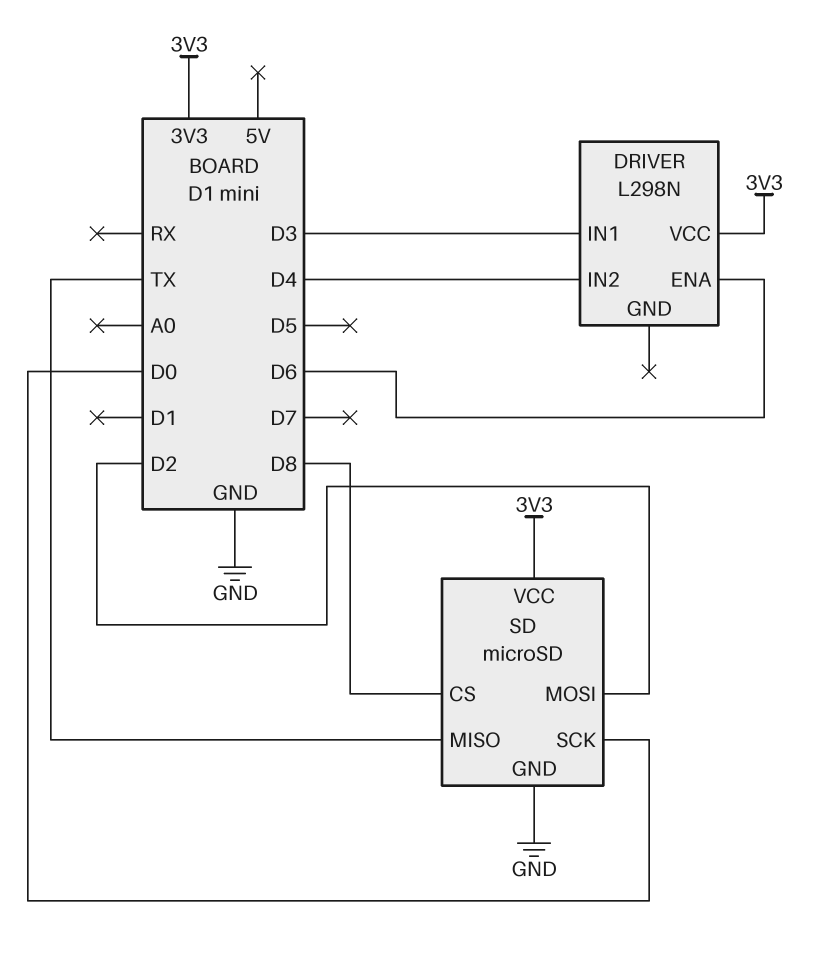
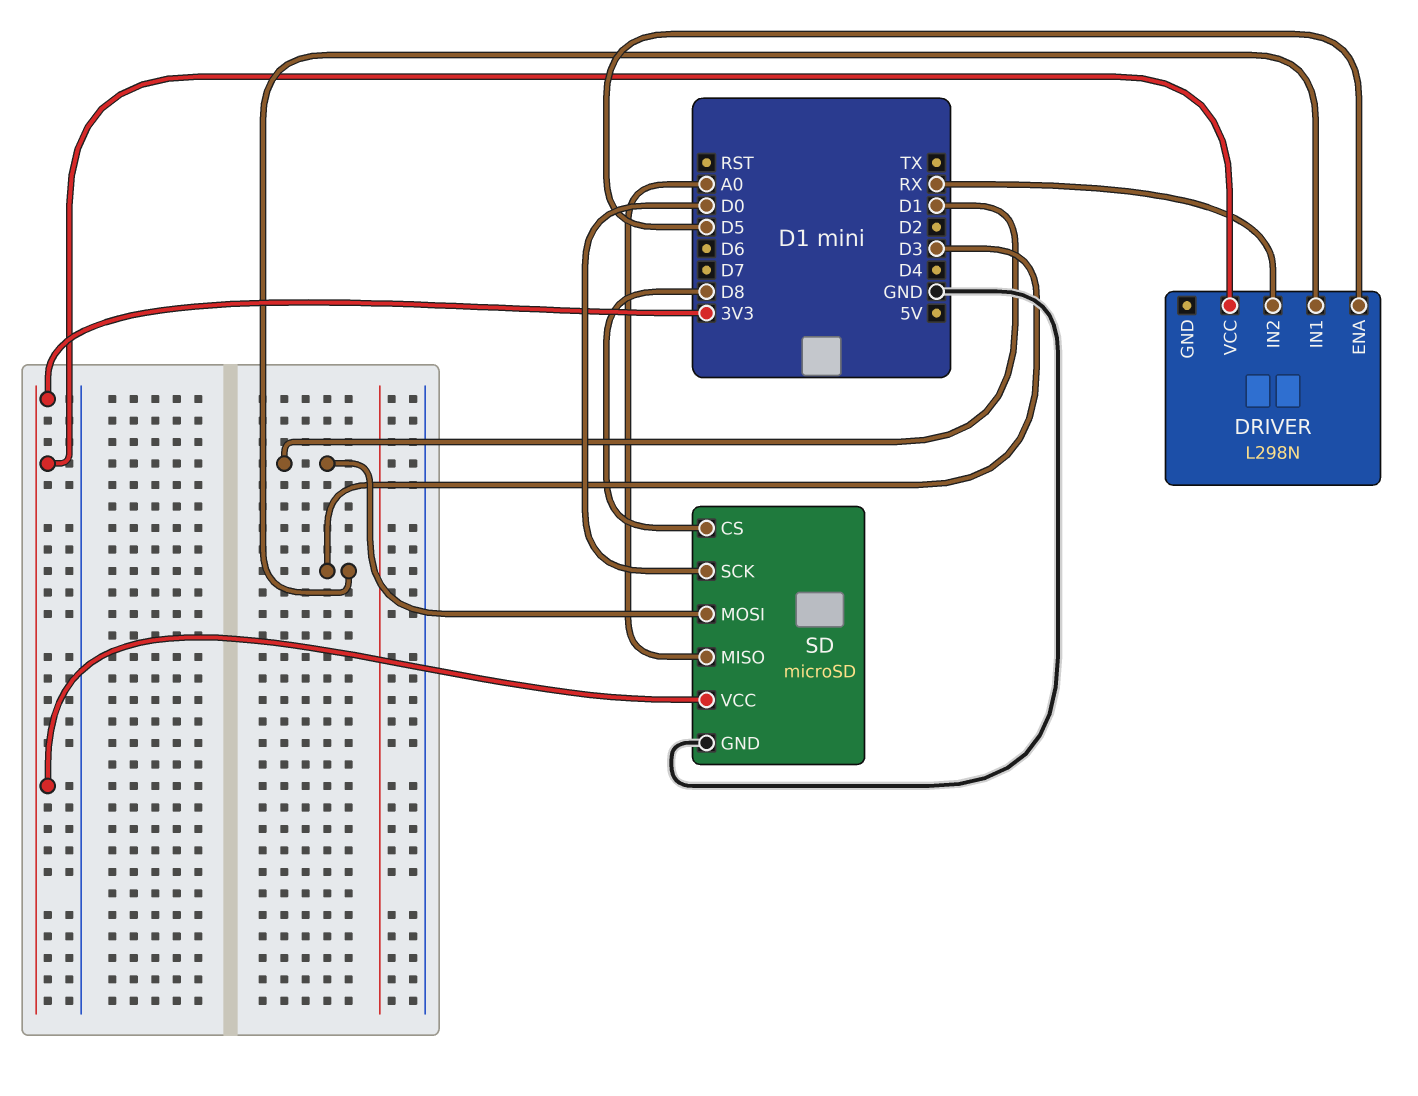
DRIVER pin ENA: D6 -> D5
DRIVER pin IN2: D4 -> RX
SD pin MISO: TX -> A0
SD pin MOSI: D2 -> D1

